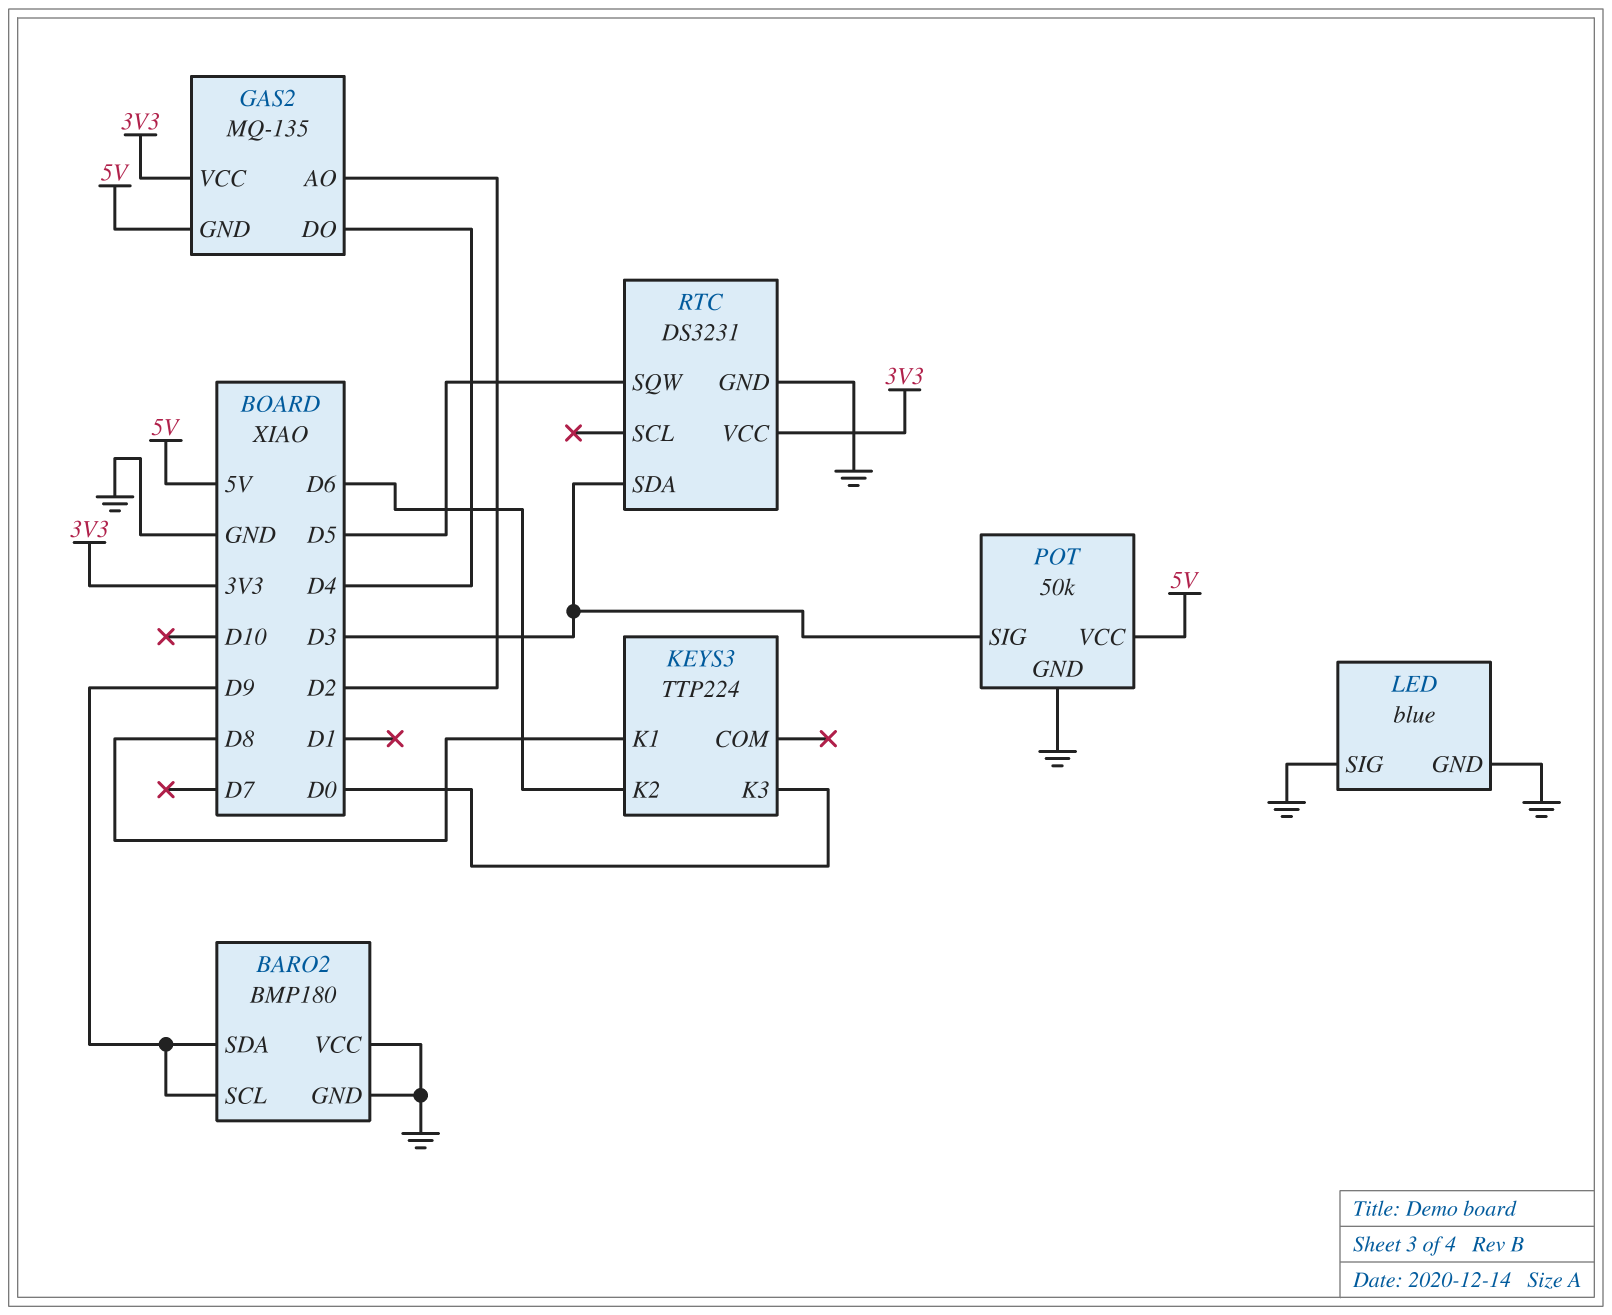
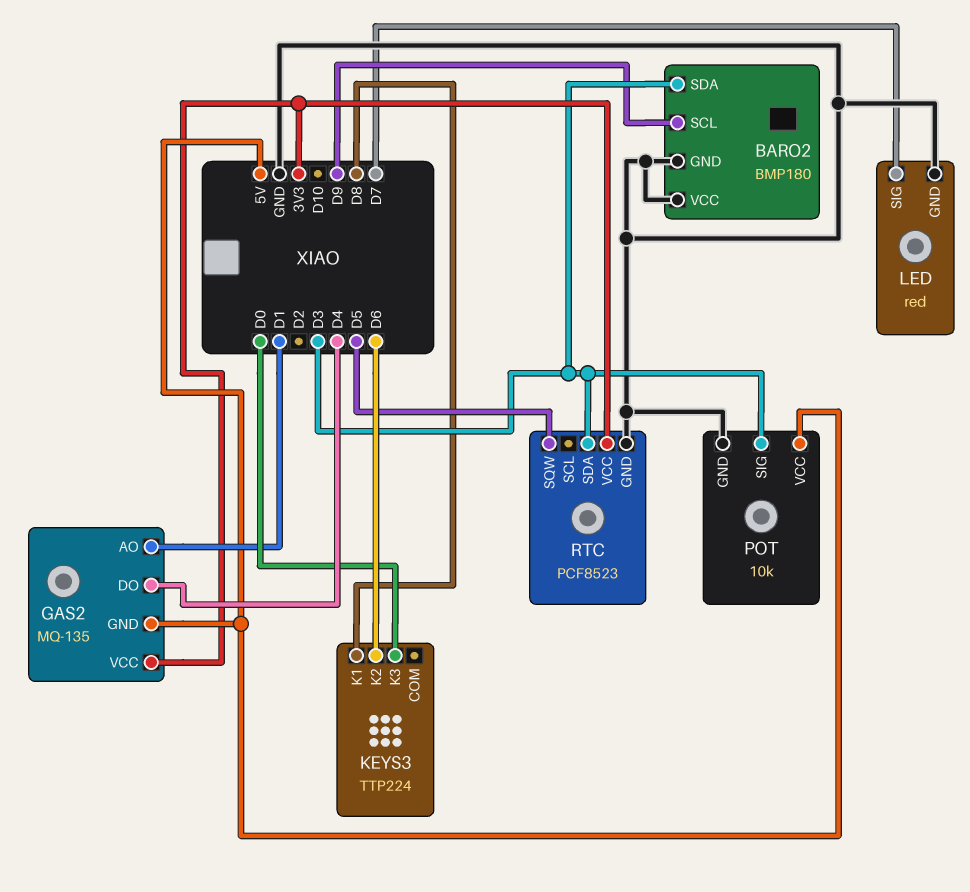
BARO2 pin SDA: D9 -> D3
GAS2 pin AO: D2 -> D1
LED: blue -> red
LED pin SIG: GND -> D7
POT: 50k -> 10k
RTC: DS3231 -> PCF8523

